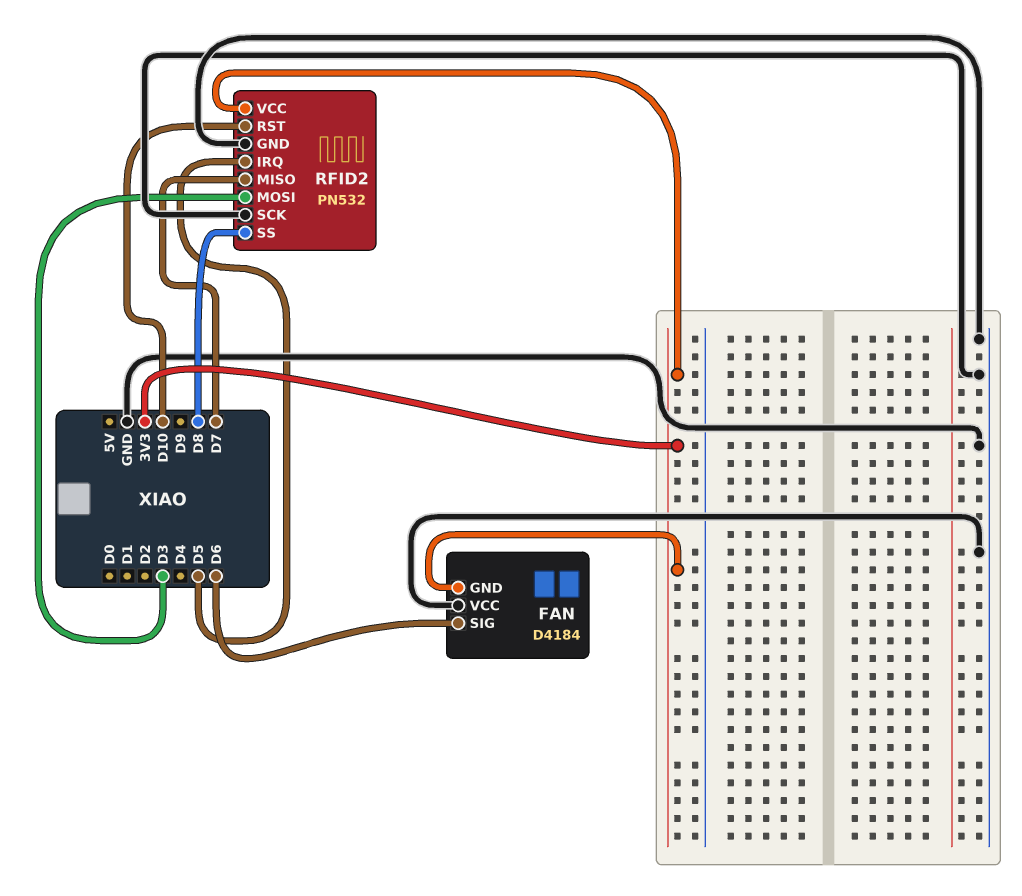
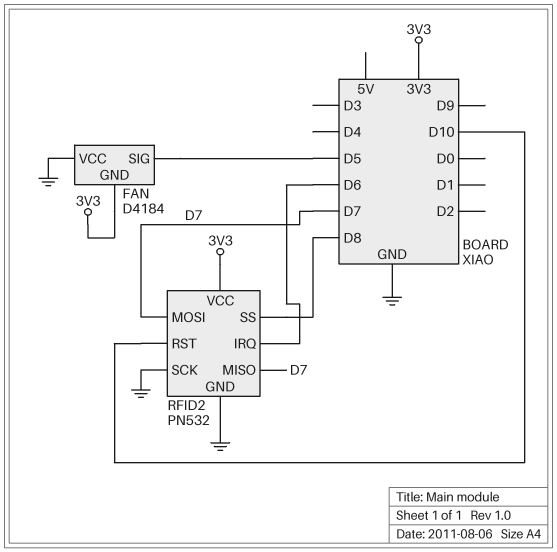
FAN pin SIG: D6 -> D5
RFID2 pin IRQ: D5 -> D6
RFID2 pin MOSI: D3 -> D7

